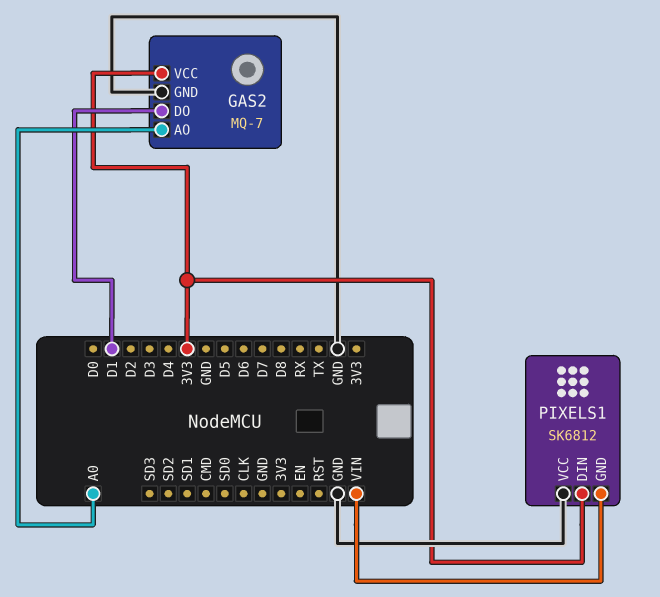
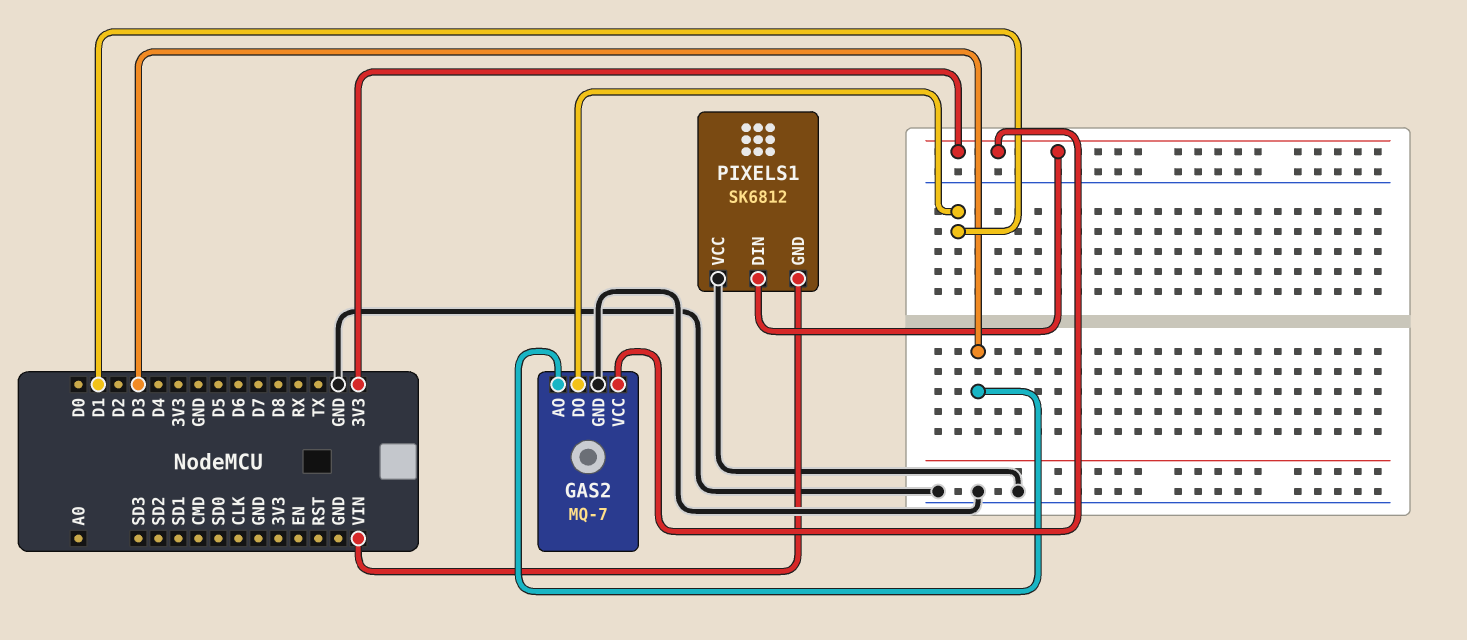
GAS2 pin AO: A0 -> D3

